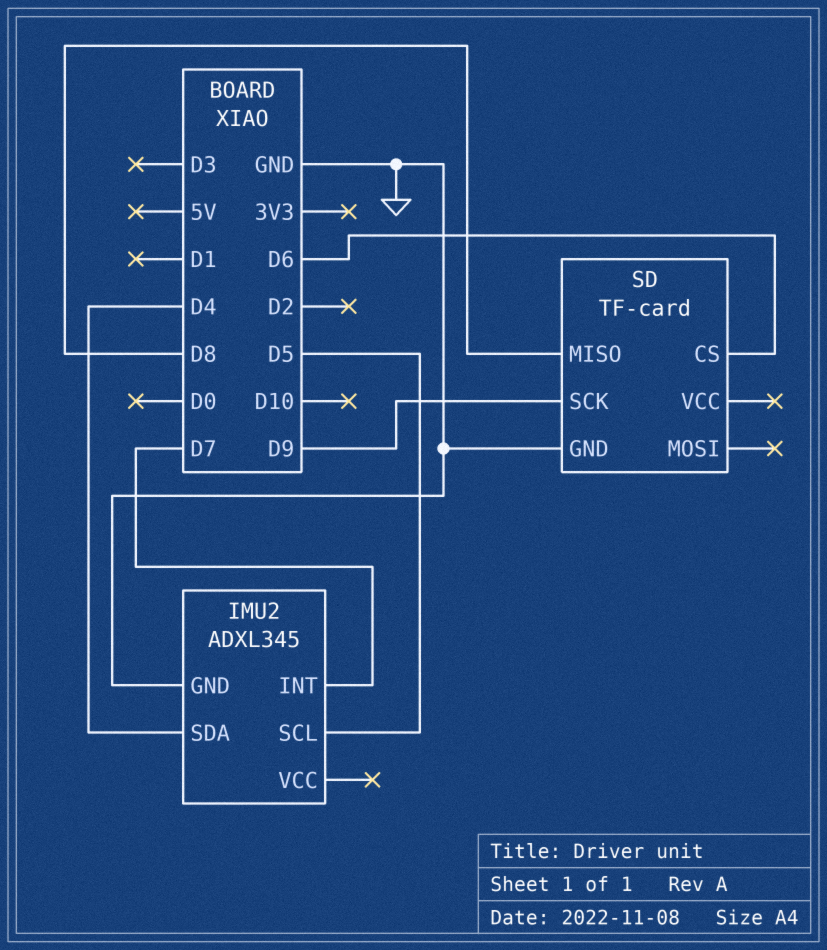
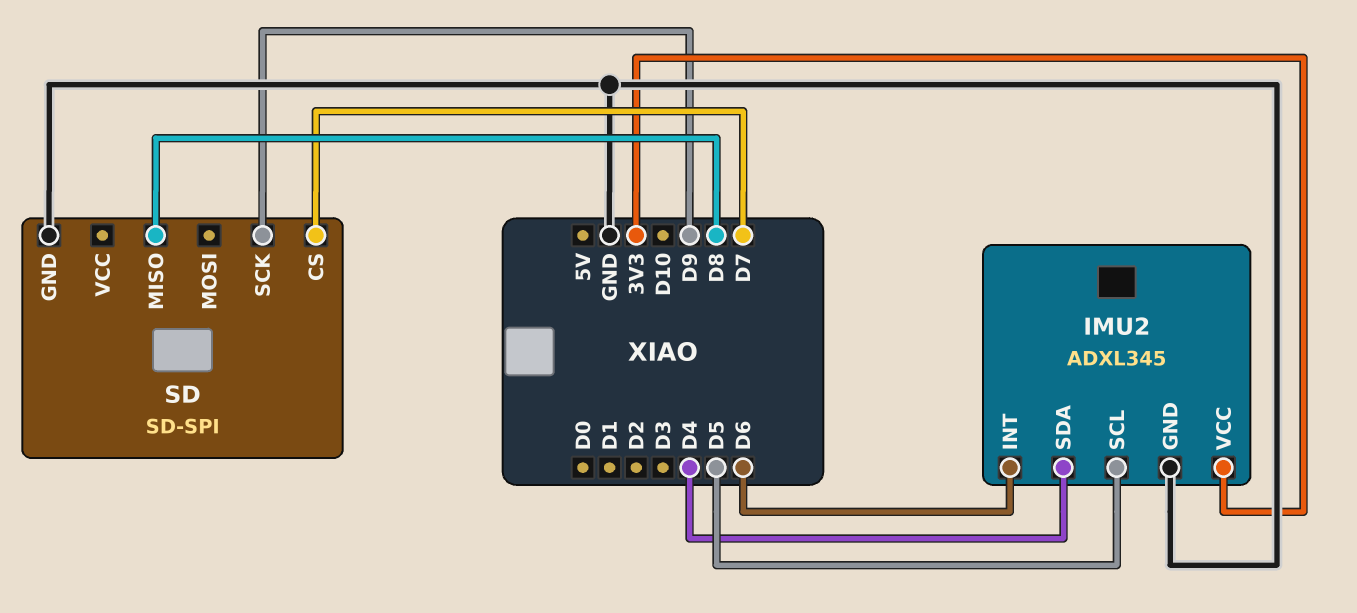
IMU2 pin INT: D7 -> D6
IMU2 pin VCC: none -> 3V3
SD: TF-card -> SD-SPI
SD pin CS: D6 -> D7

